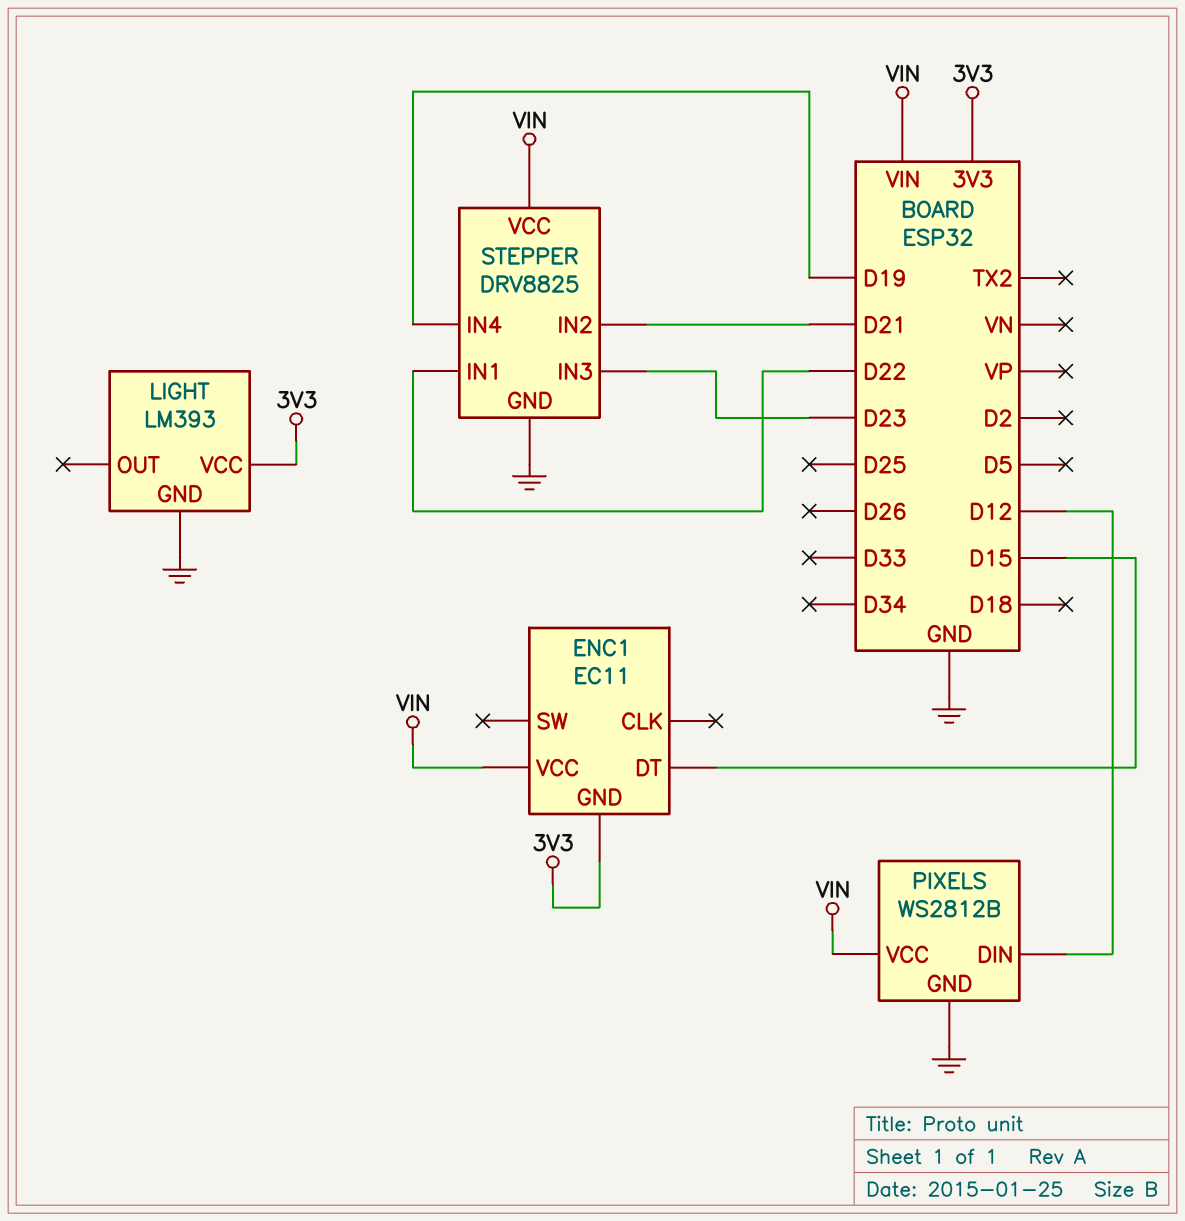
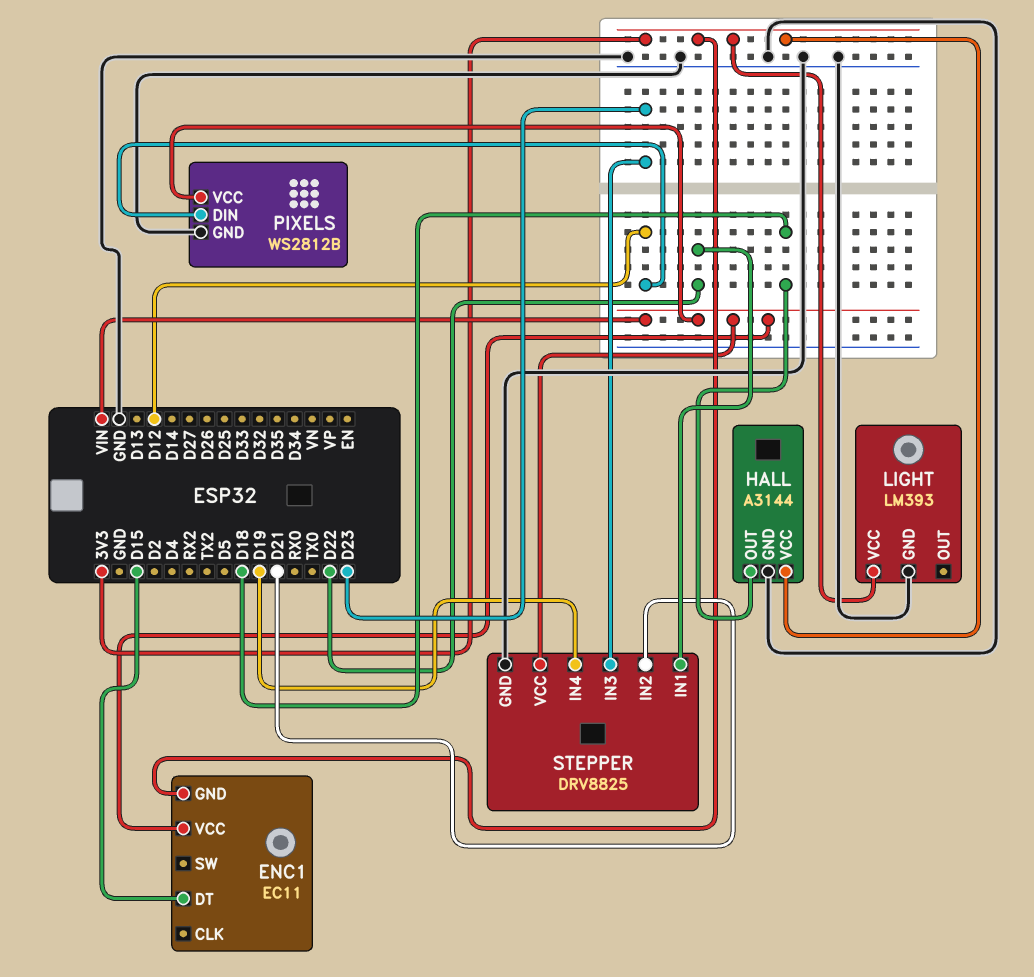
HALL: none -> A3144
HALL pin GND: none -> GND
HALL pin OUT: none -> D18
HALL pin VCC: none -> 3V3

